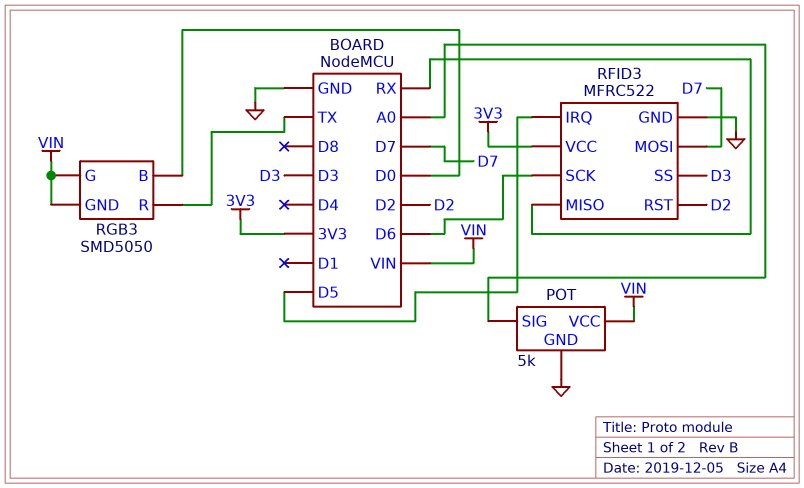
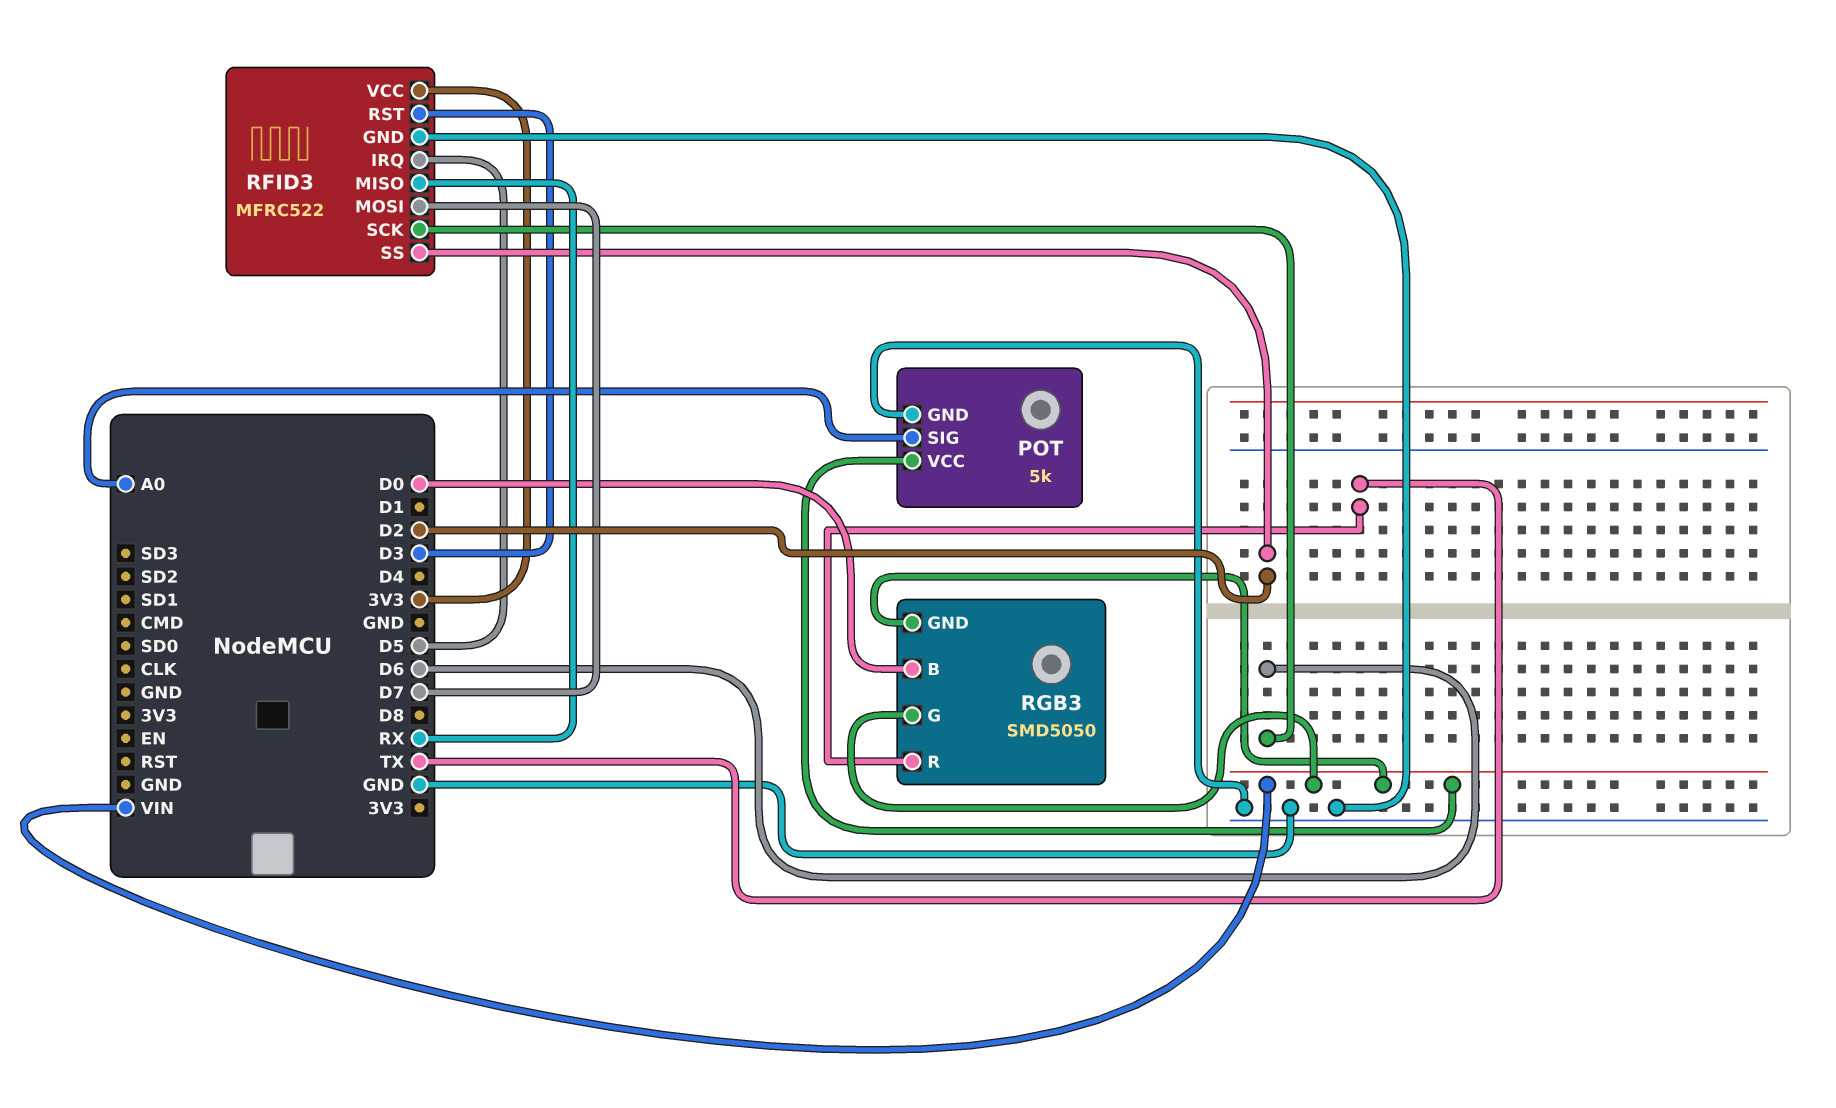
RFID3 pin RST: D2 -> D3
RFID3 pin SS: D3 -> D2

